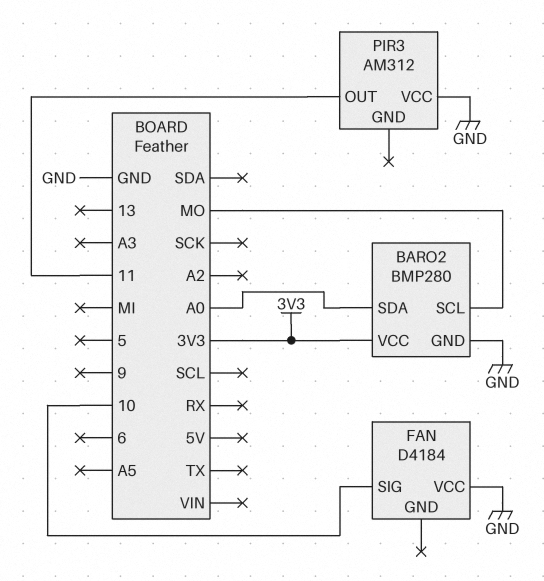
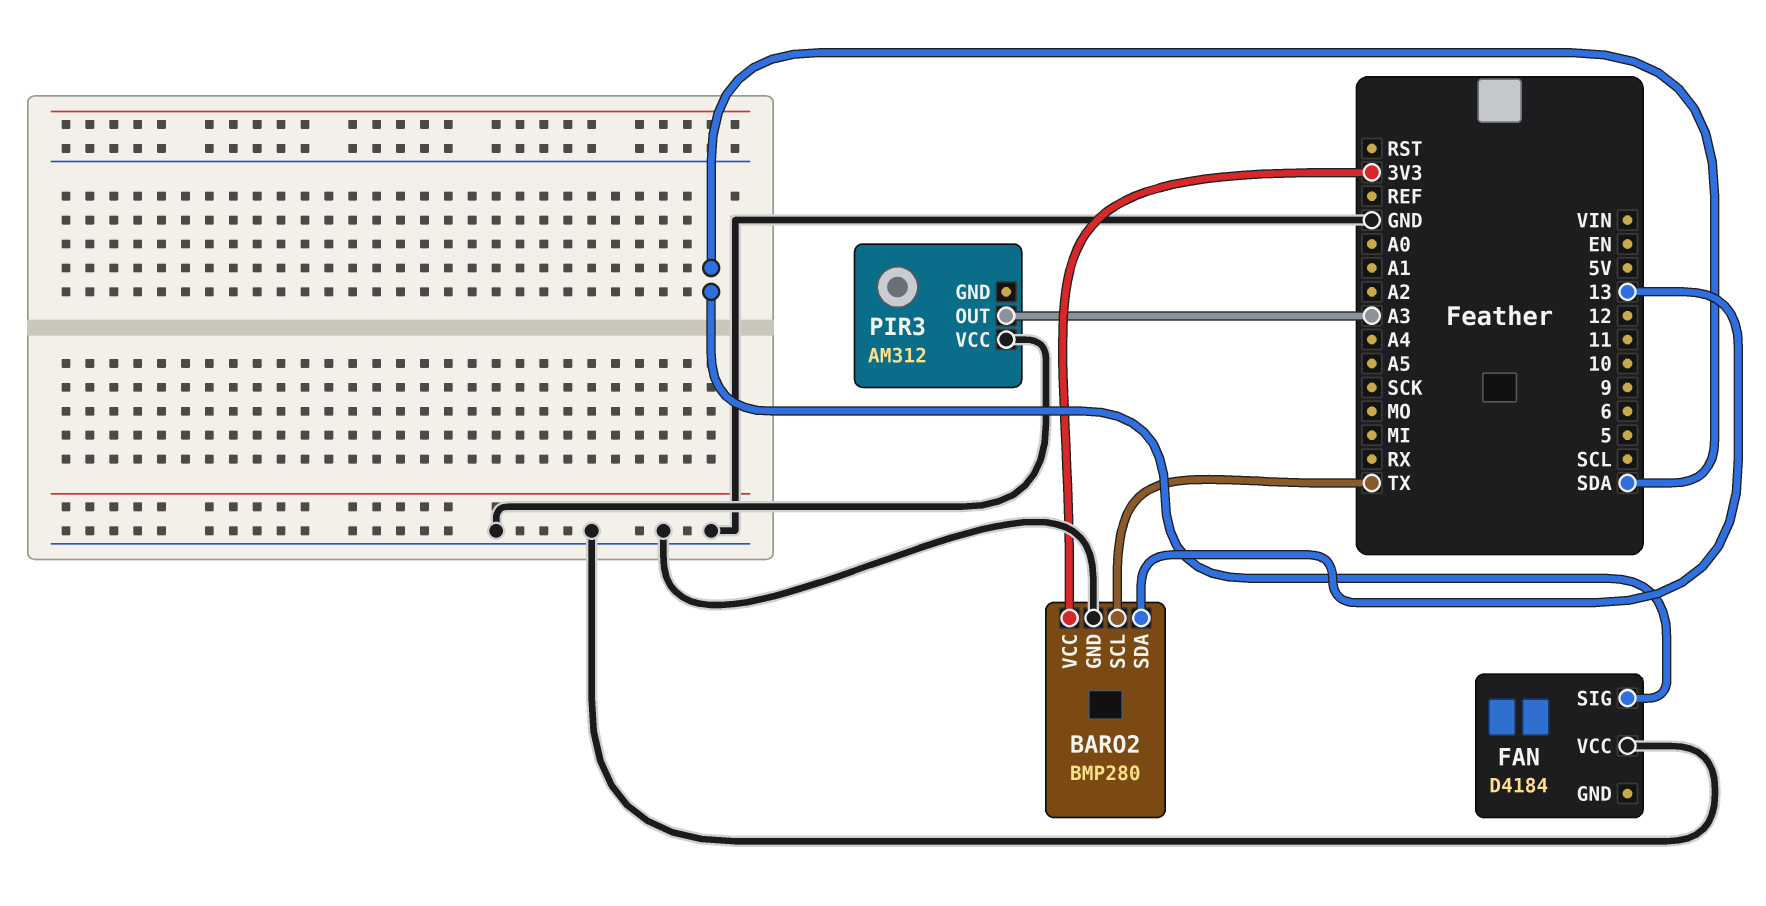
BARO2 pin SCL: MO -> TX
BARO2 pin SDA: A0 -> 13
FAN pin SIG: 10 -> SDA
PIR3 pin OUT: 11 -> A3

